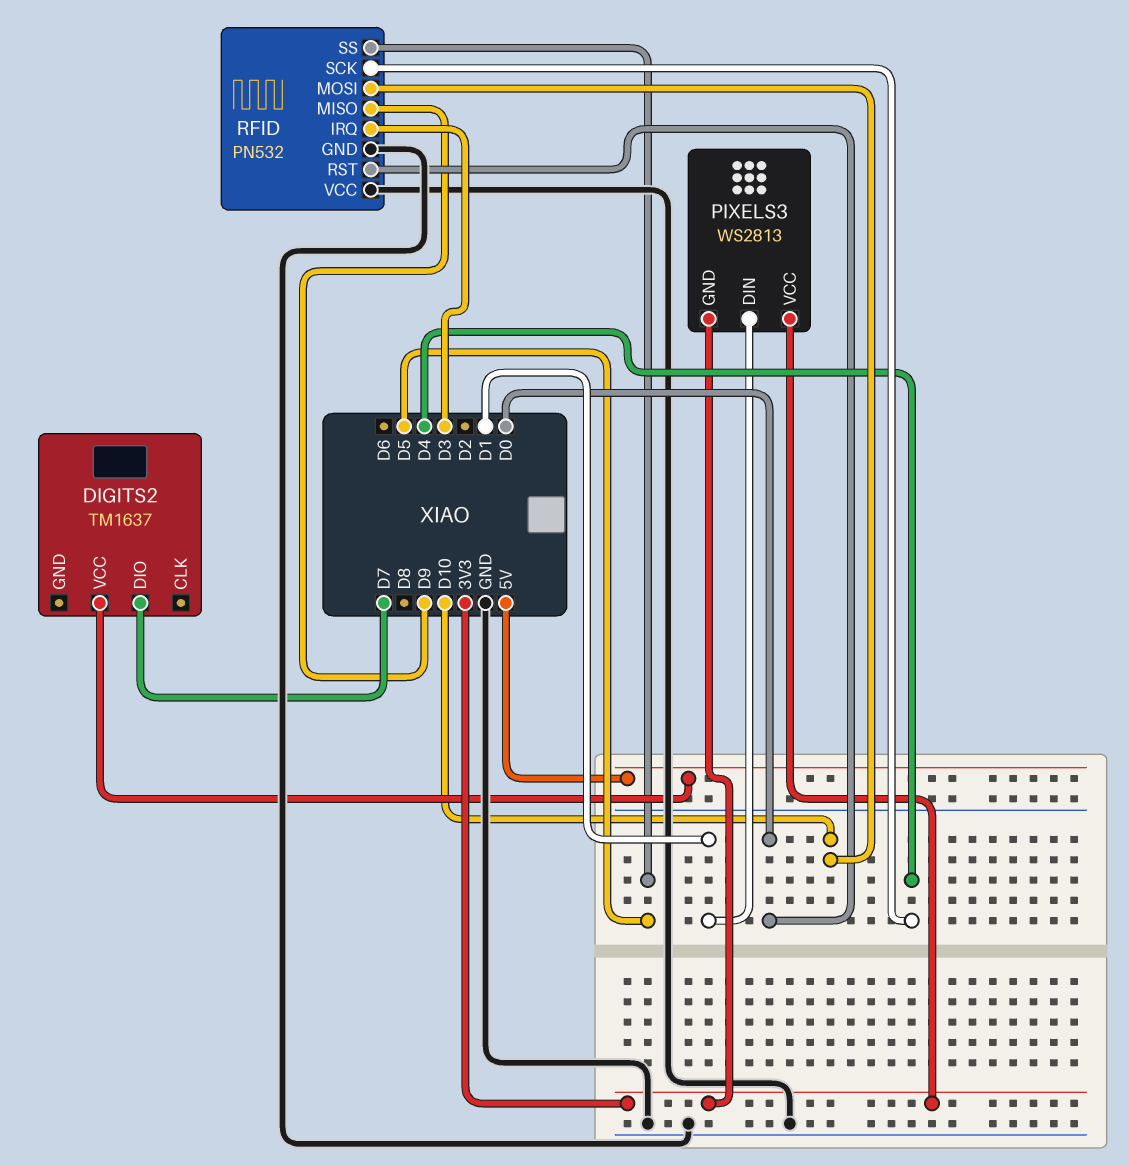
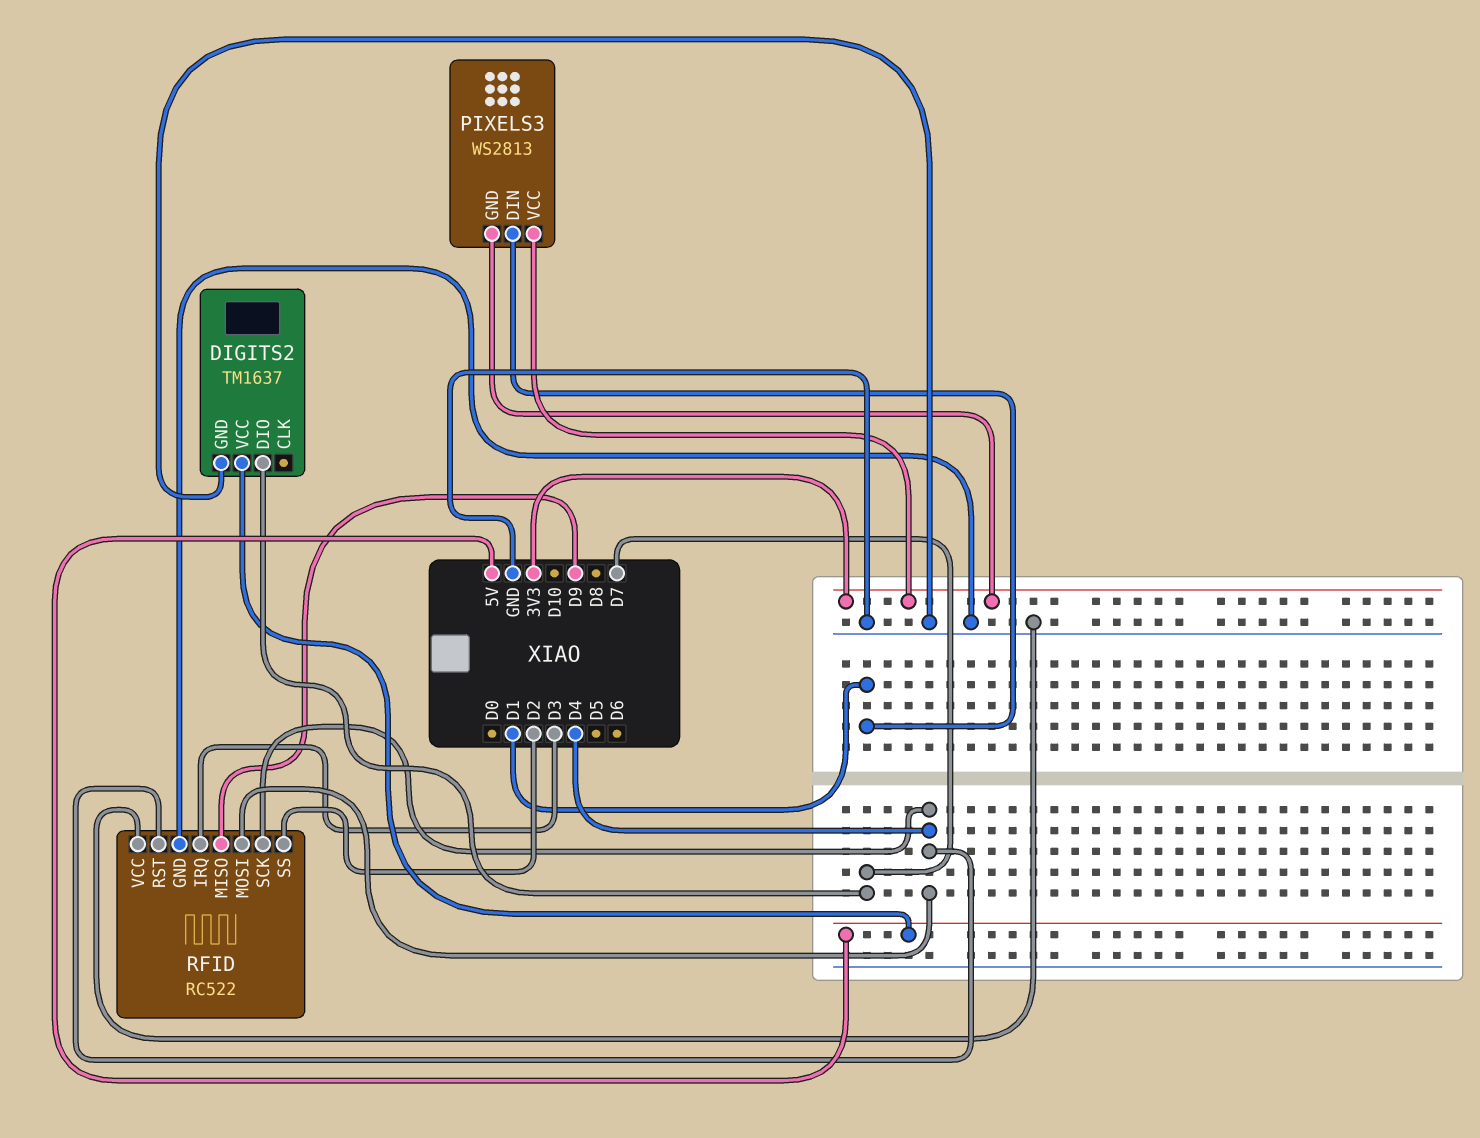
DIGITS2 pin GND: none -> GND
RFID: PN532 -> RC522
RFID pin MOSI: D10 -> D4
RFID pin RST: D0 -> D4
RFID pin SS: D5 -> D2

